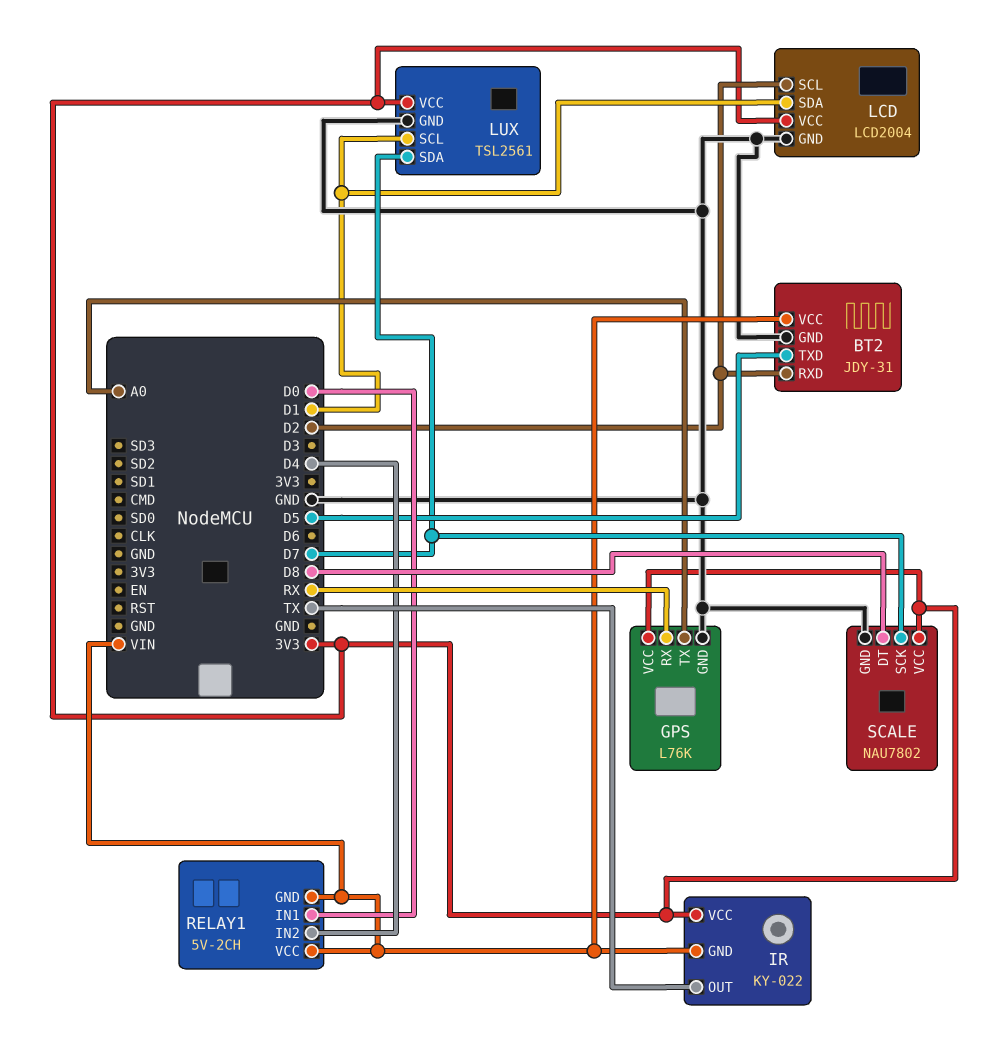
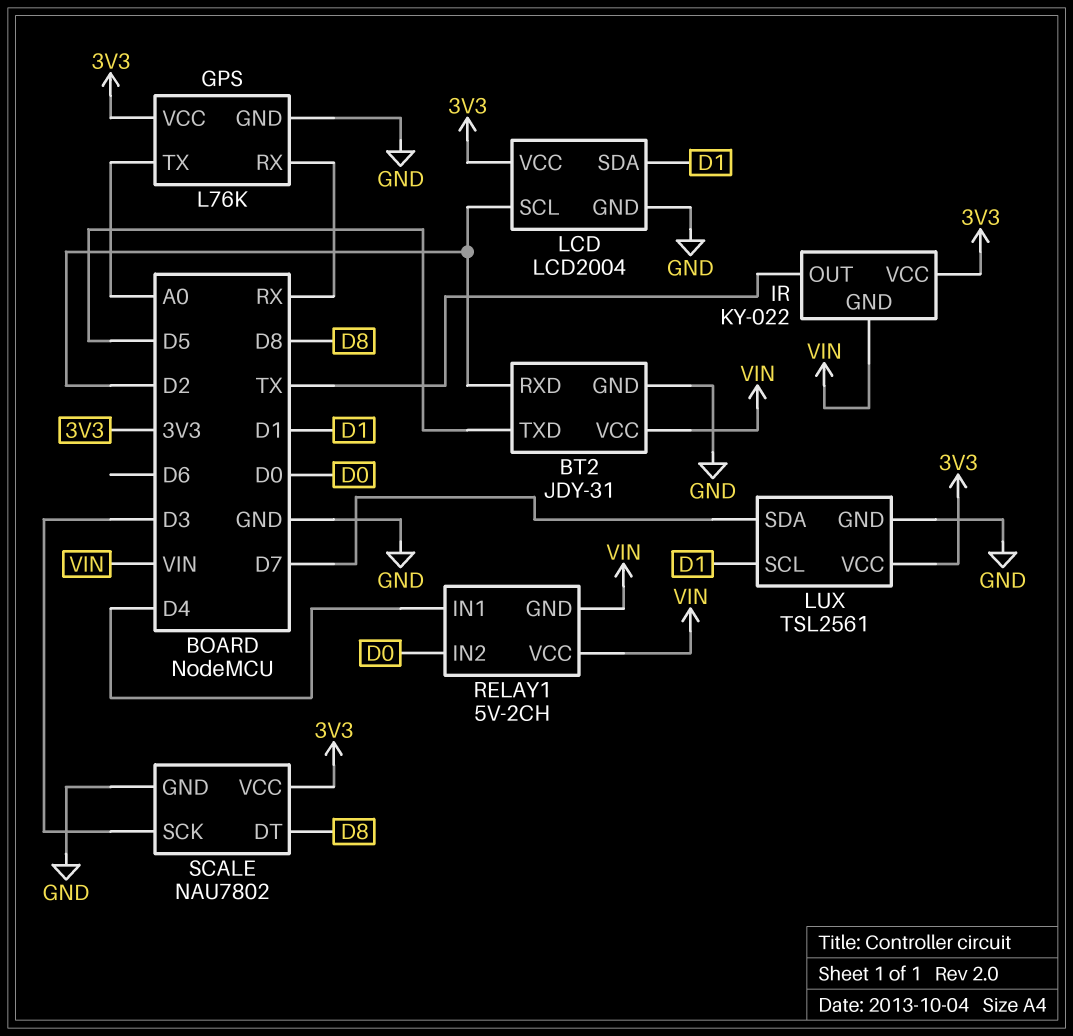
RELAY1 pin IN1: D0 -> D4
RELAY1 pin IN2: D4 -> D0
SCALE pin SCK: D7 -> D3

